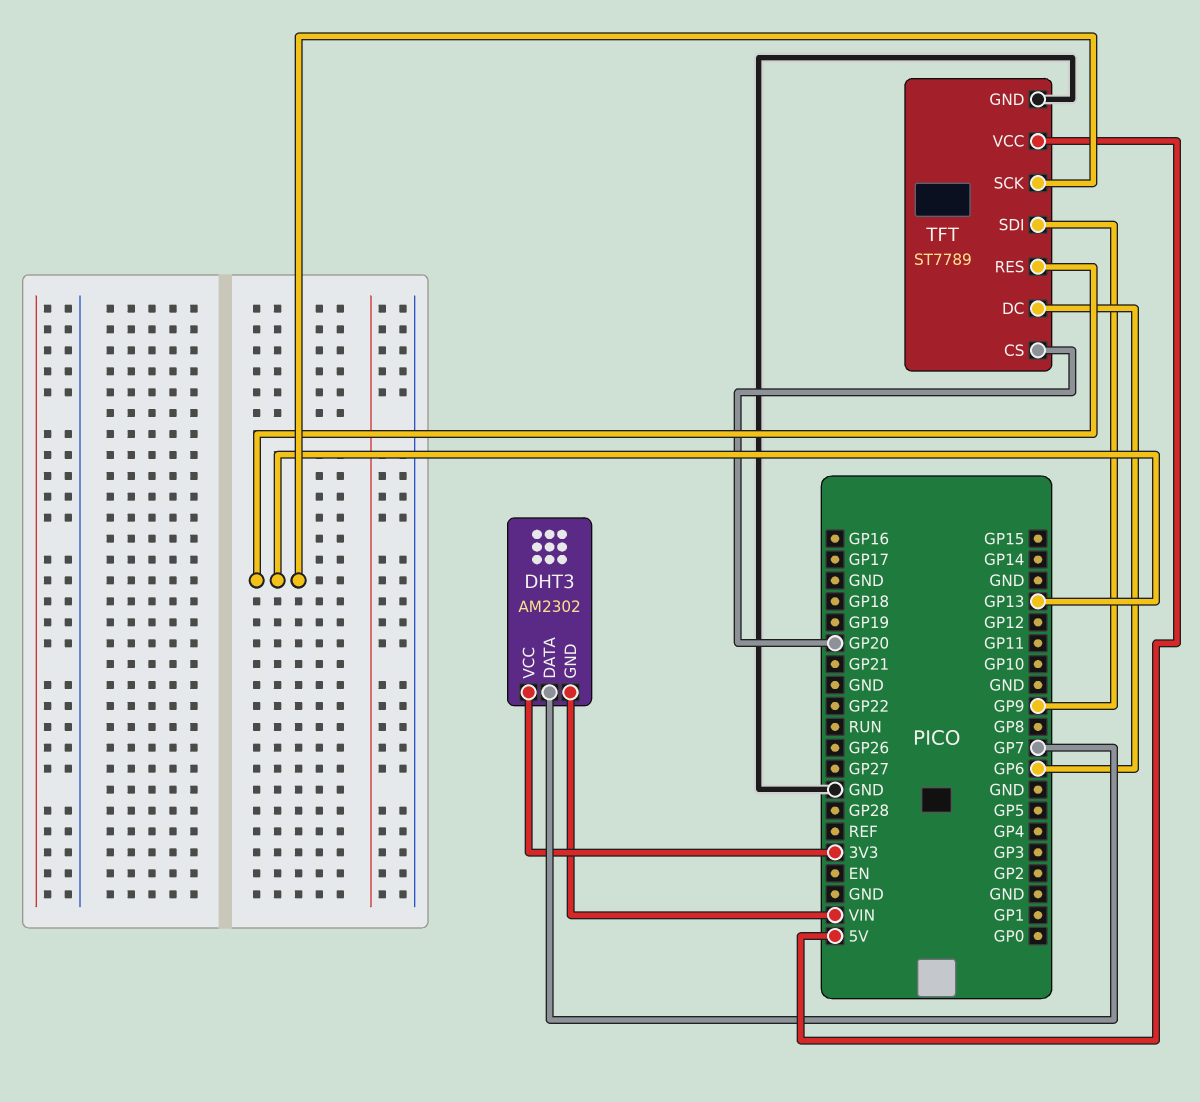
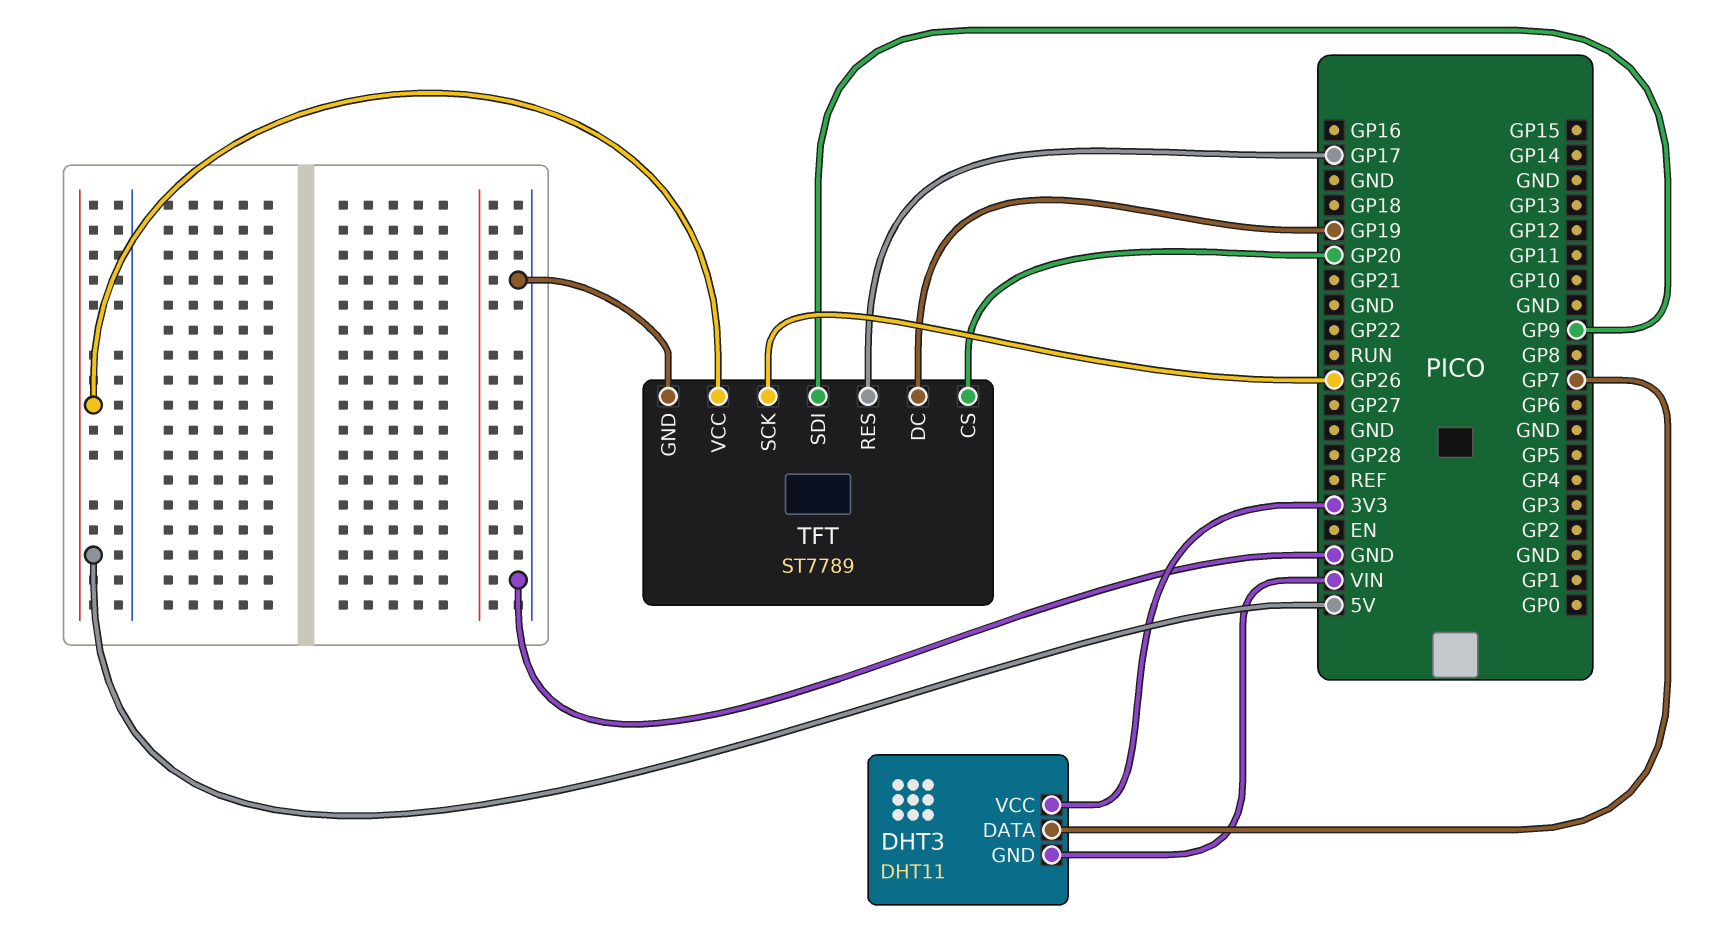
DHT3: AM2302 -> DHT11
TFT pin DC: GP6 -> GP19
TFT pin RES: GP13 -> GP17
TFT pin SCK: GP13 -> GP26

